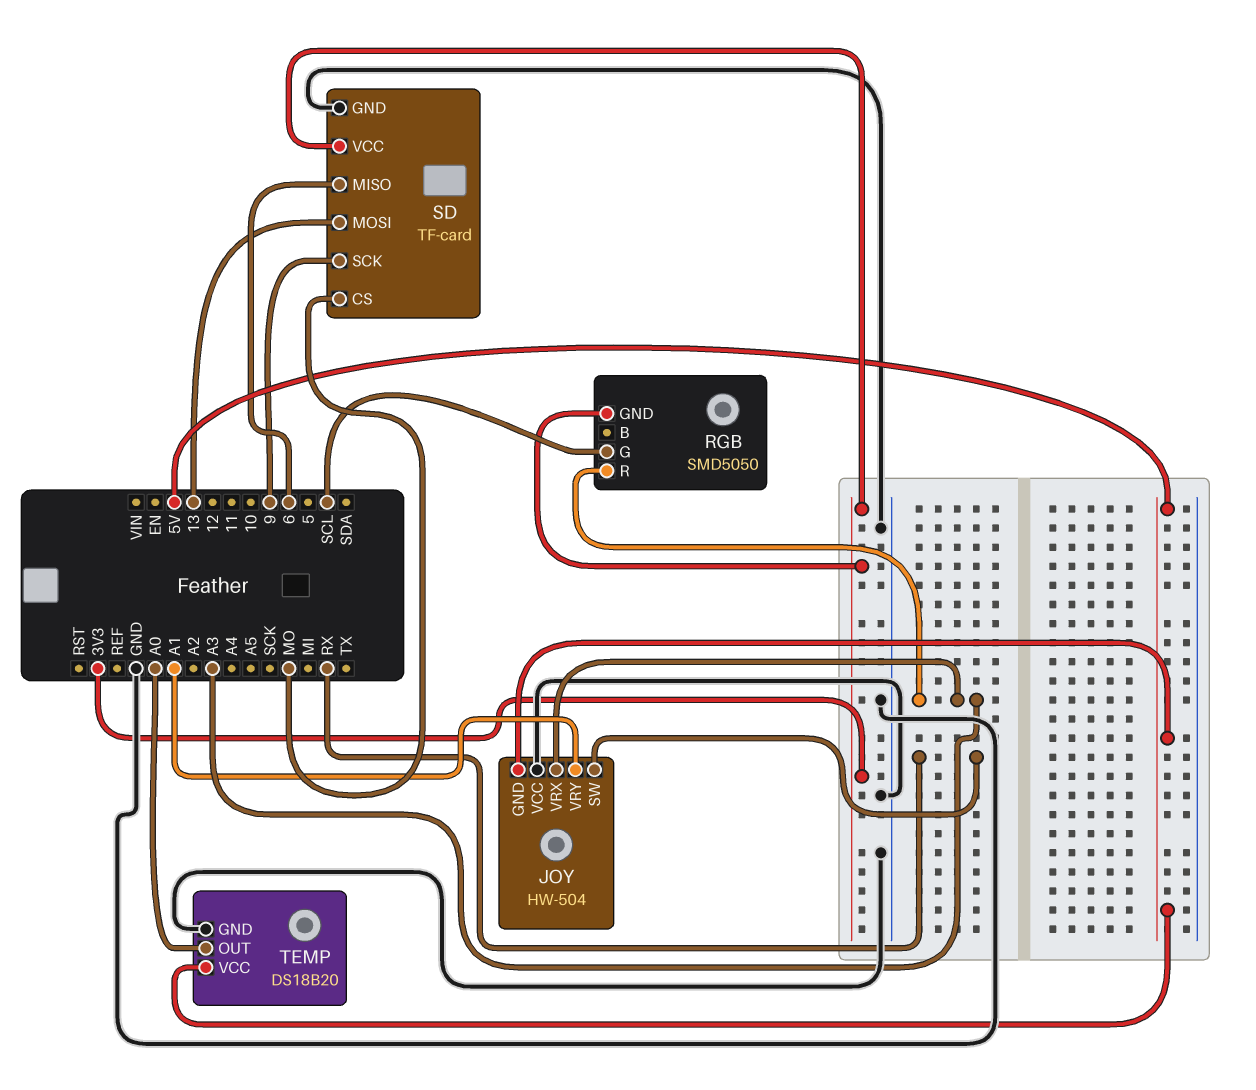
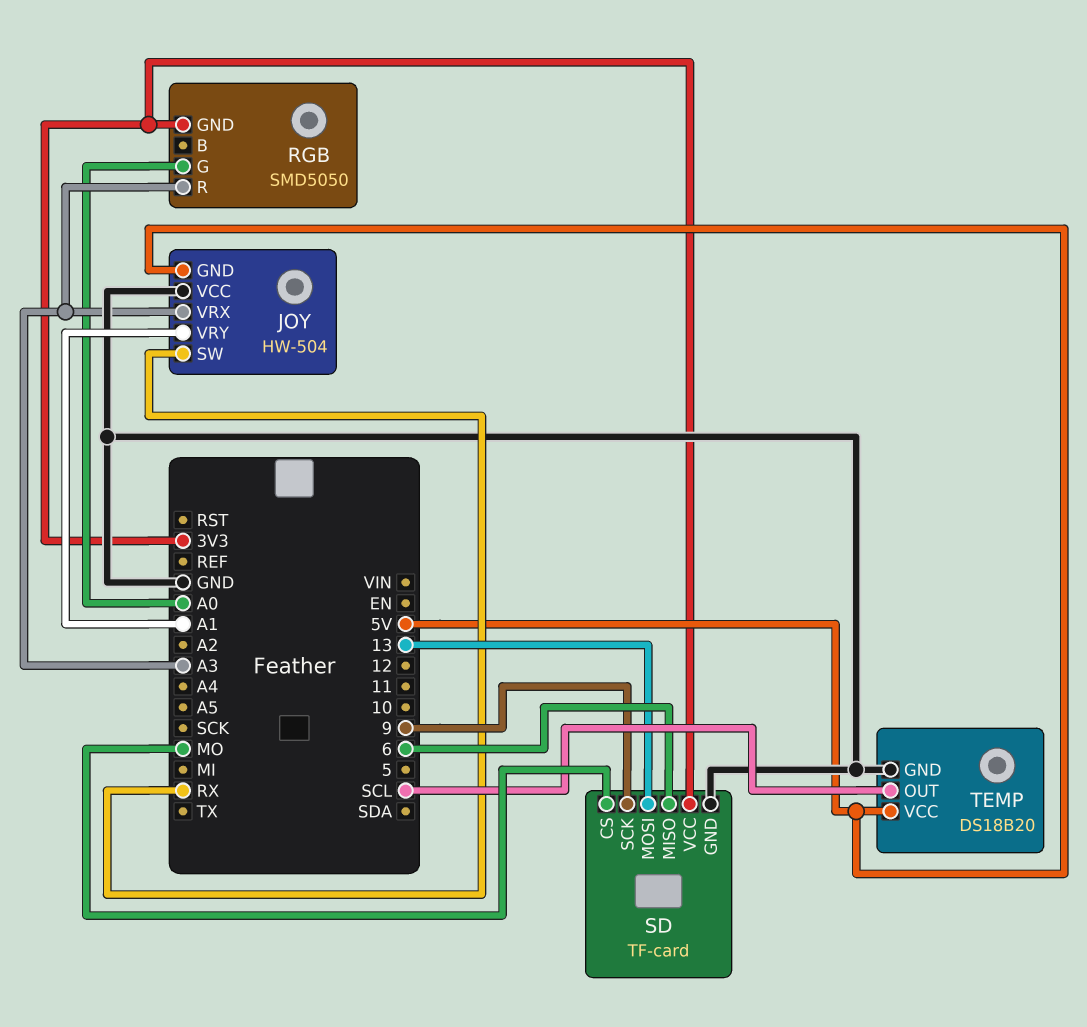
RGB pin G: SCL -> A0
TEMP pin OUT: A0 -> SCL

